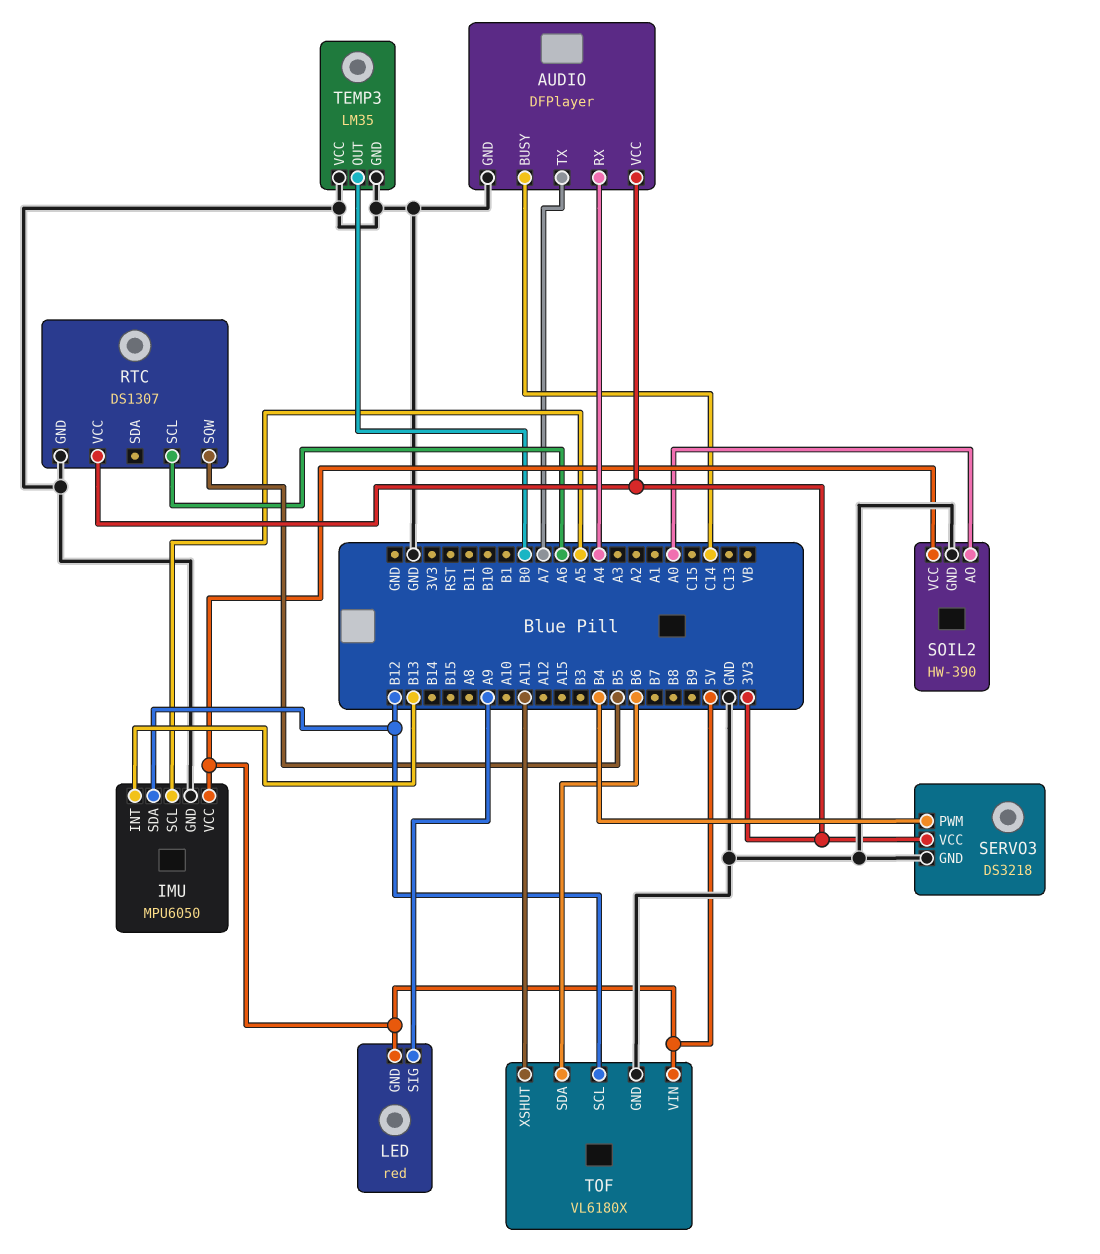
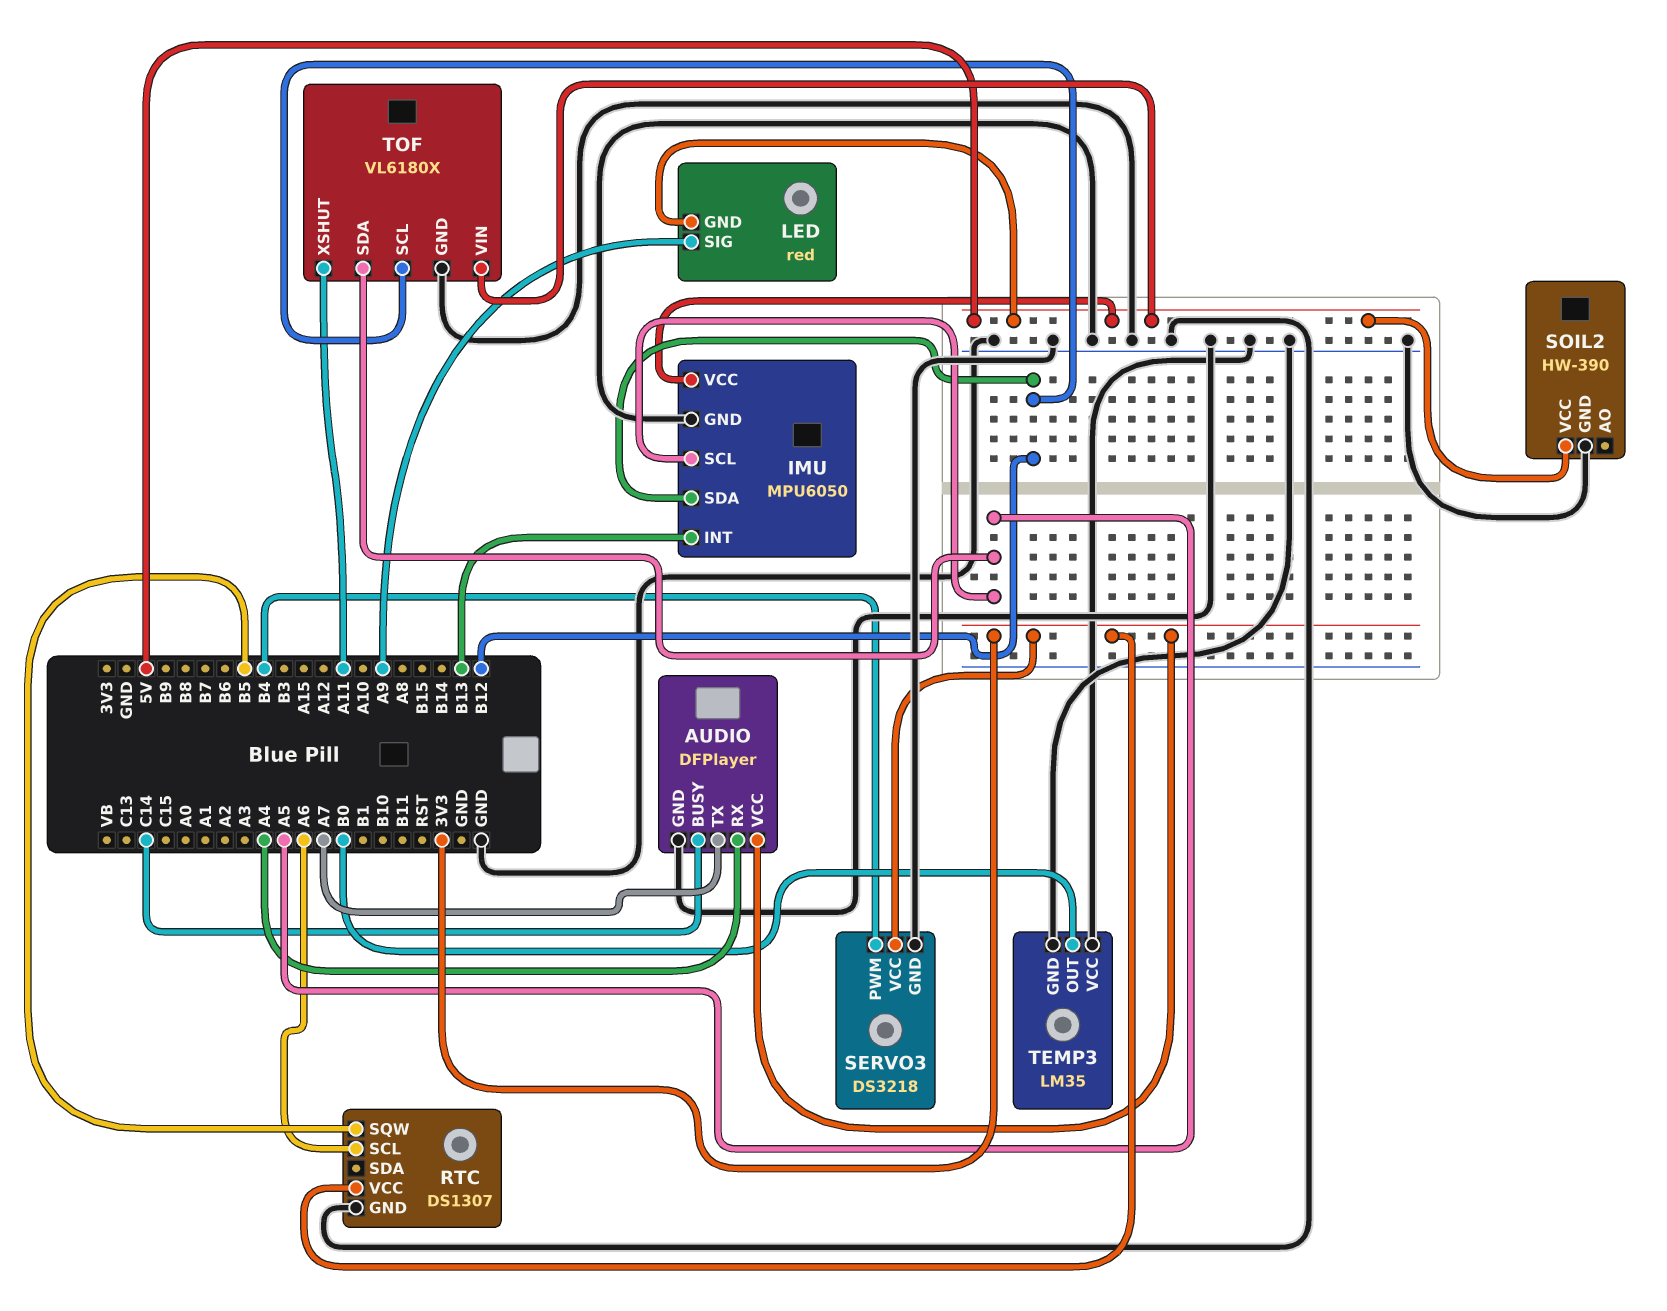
SOIL2 pin AO: A0 -> none
TOF pin SDA: B6 -> A5

